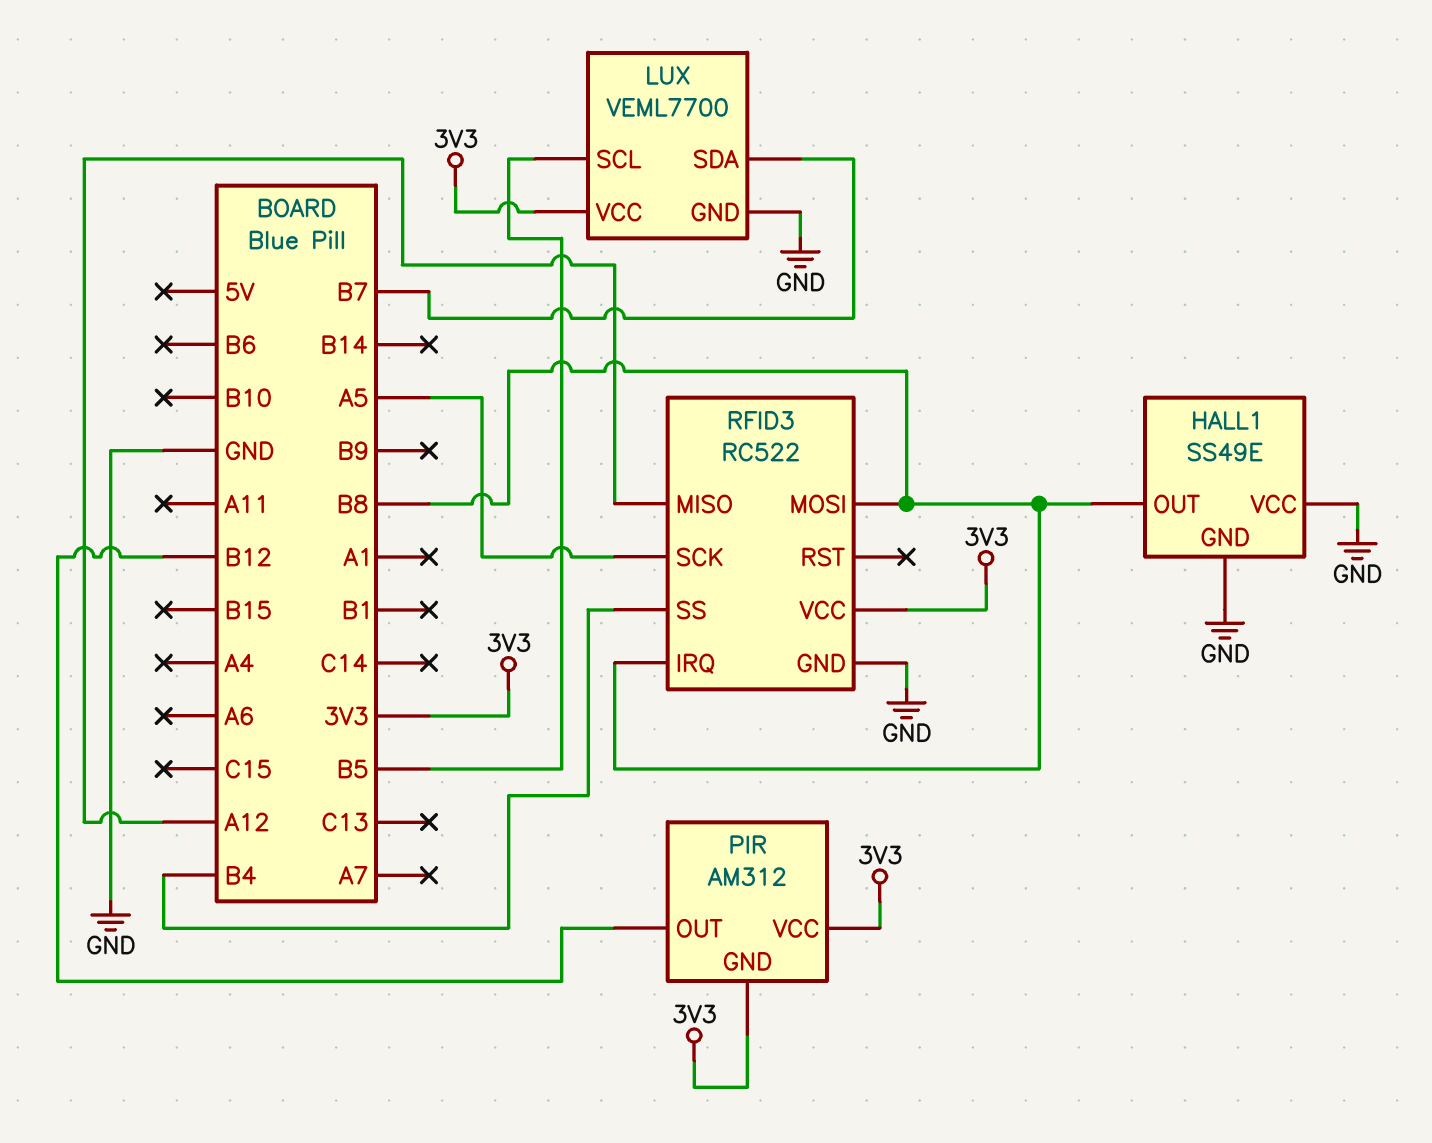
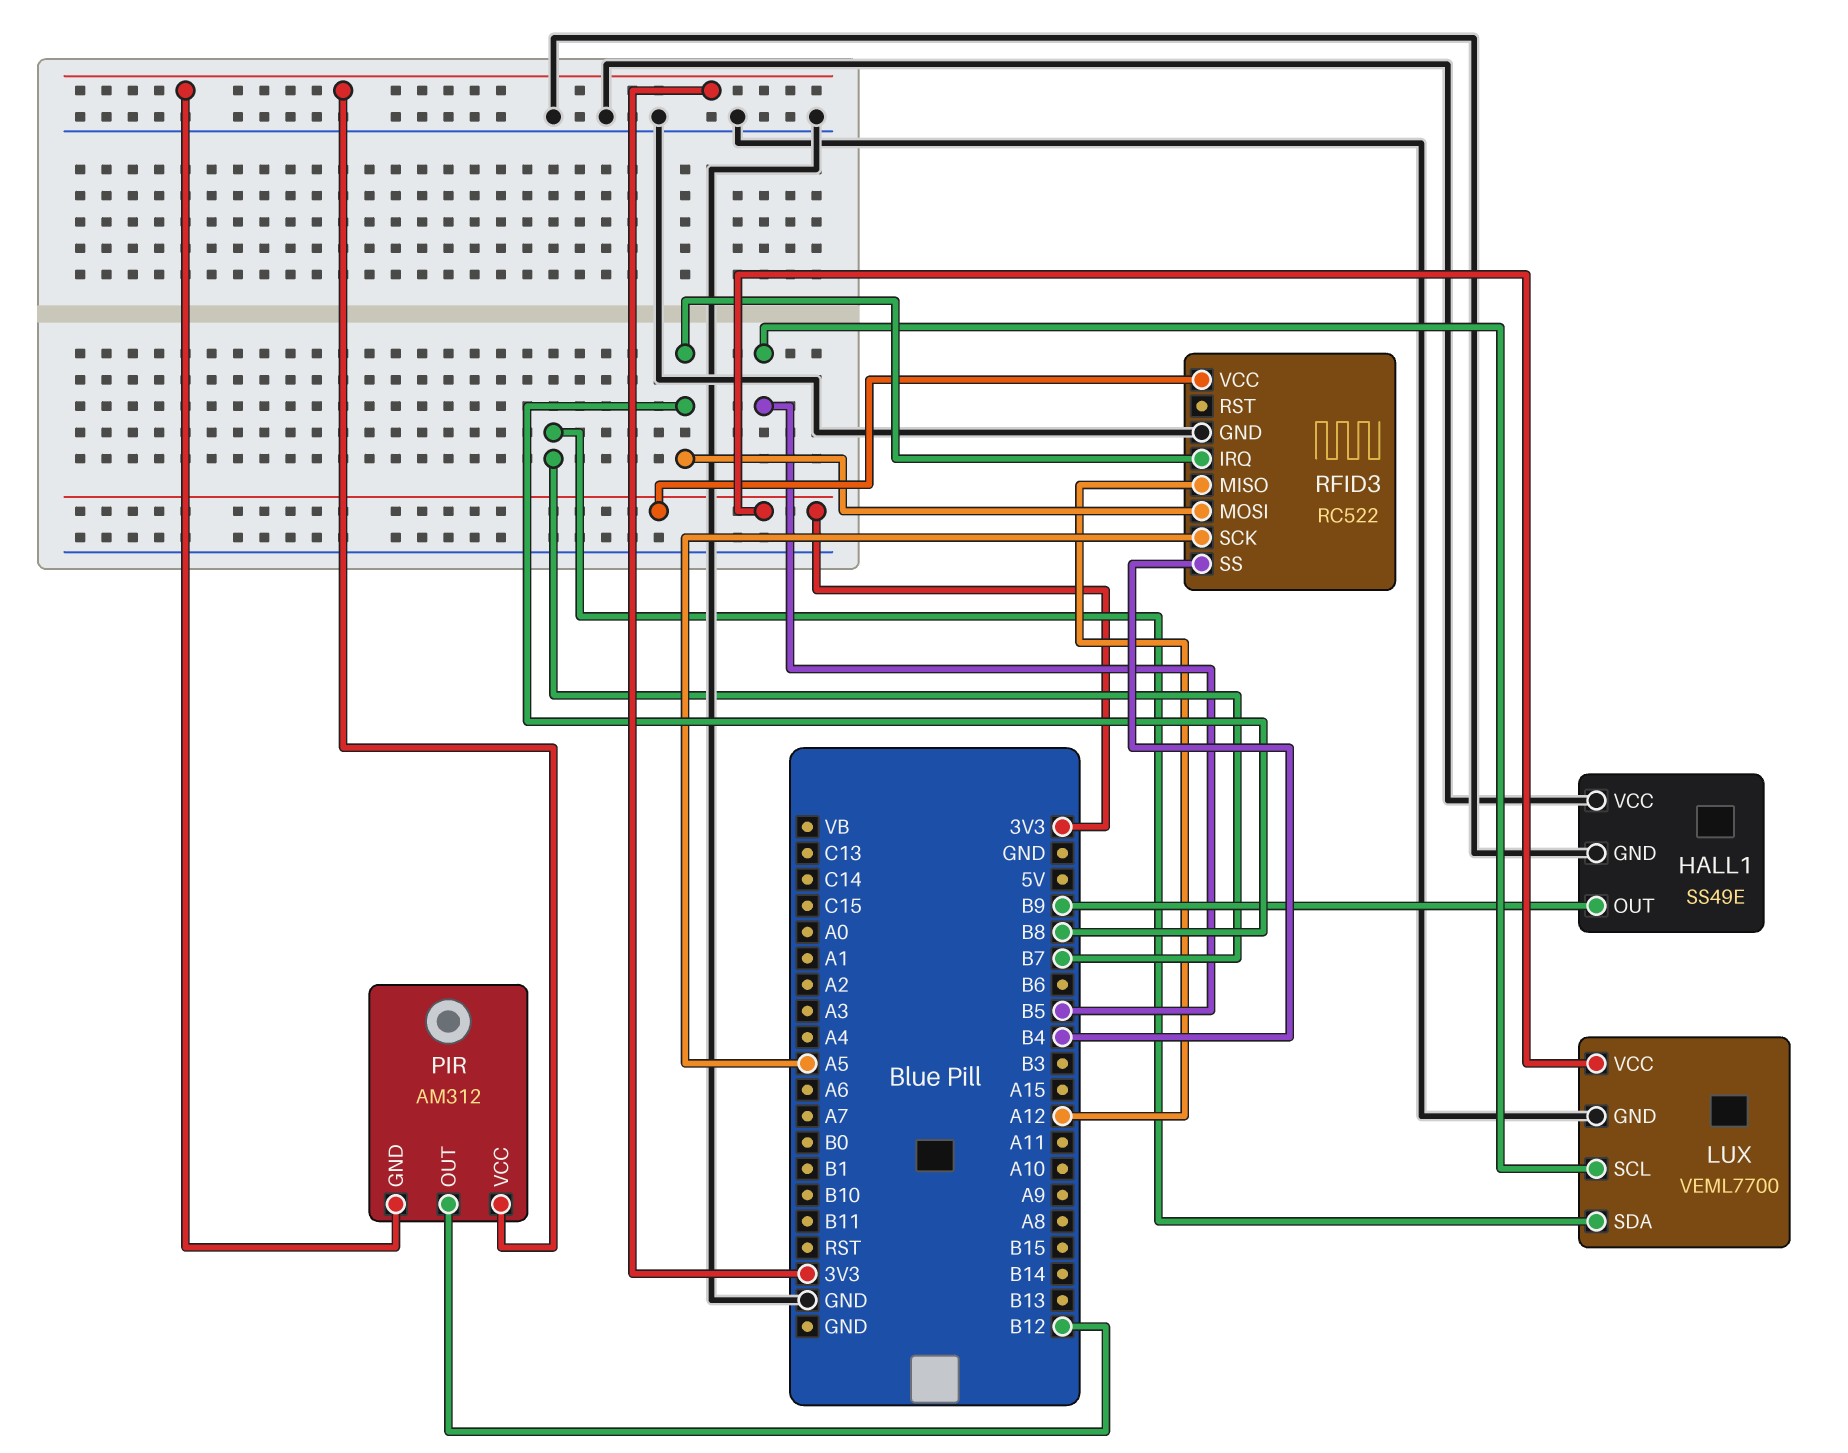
HALL1 pin OUT: B8 -> B9

